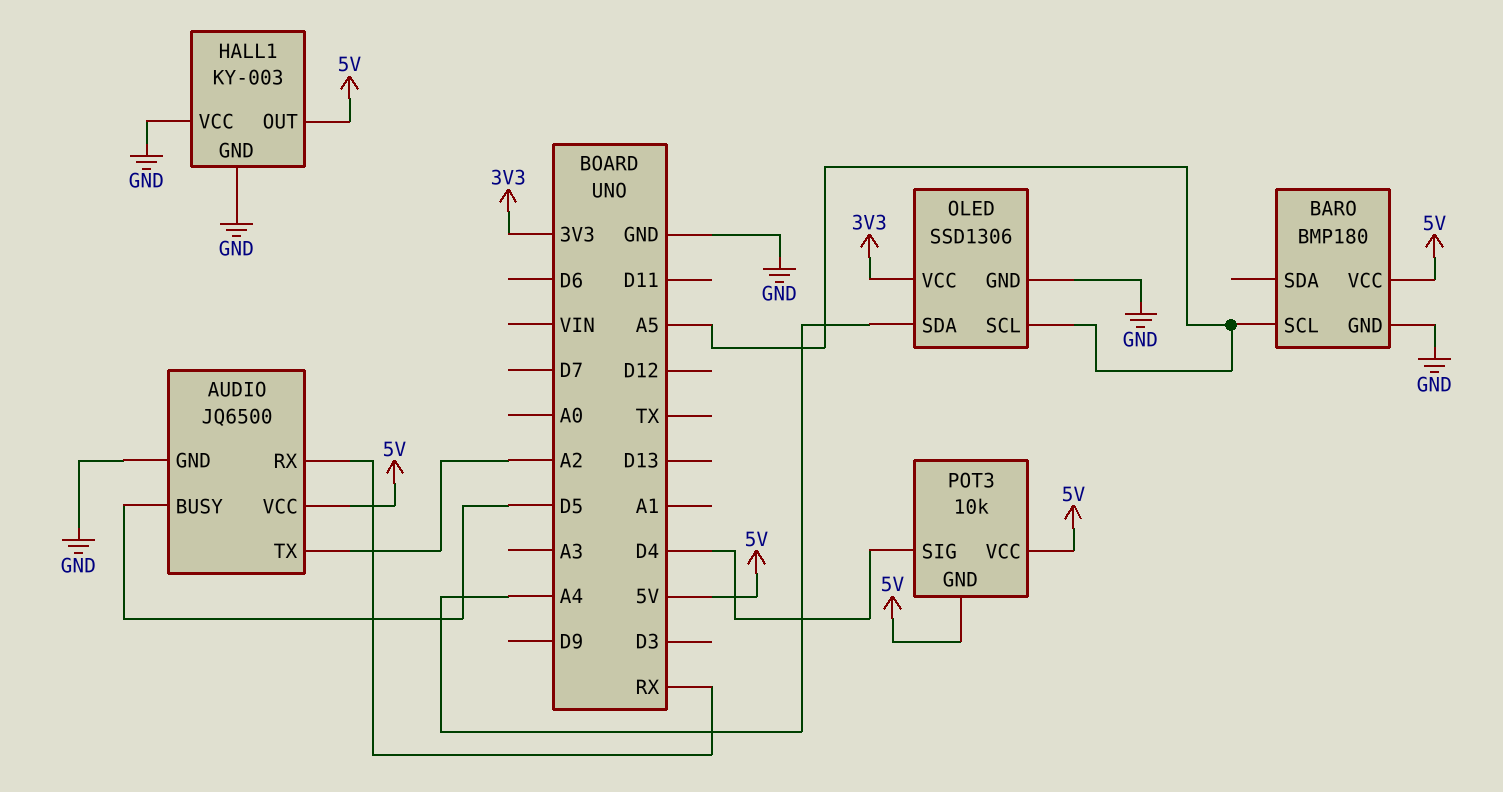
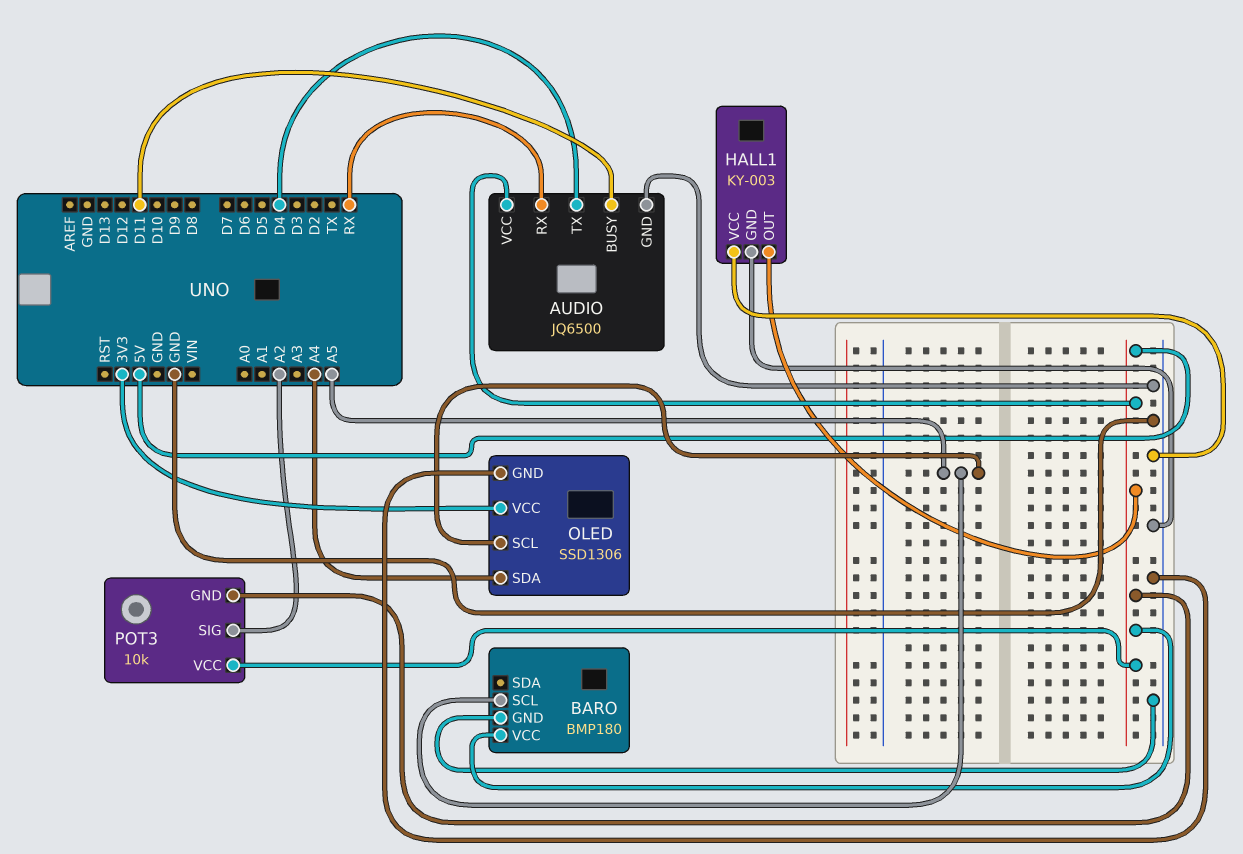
AUDIO pin BUSY: D5 -> D11
AUDIO pin TX: A2 -> D4
POT3 pin SIG: D4 -> A2

